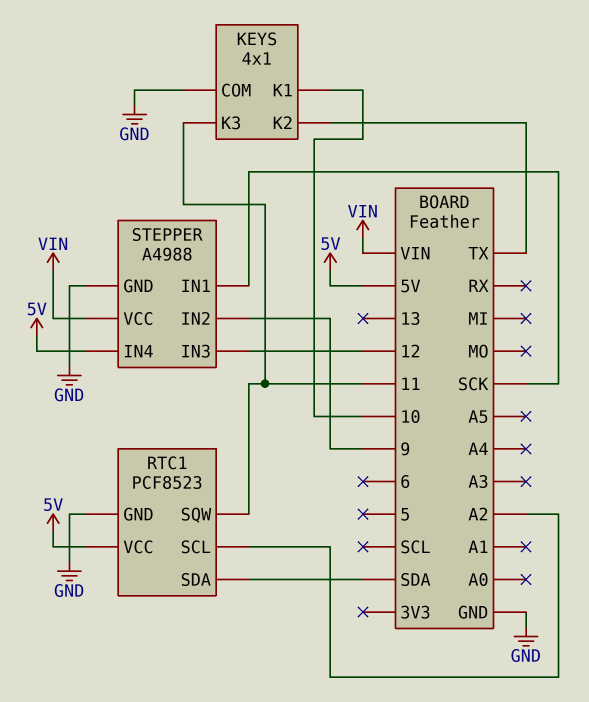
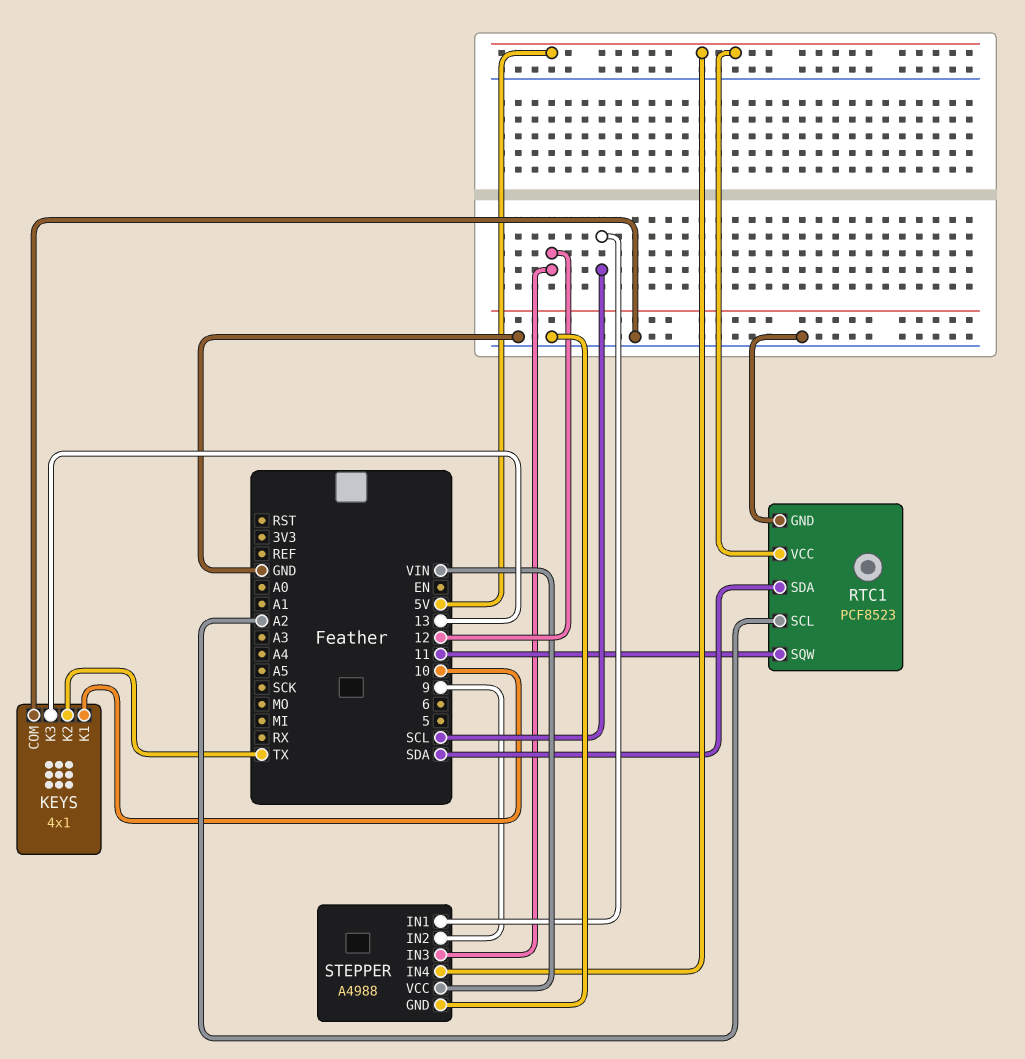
KEYS pin K3: 11 -> 13
STEPPER pin IN1: SCK -> SCL

